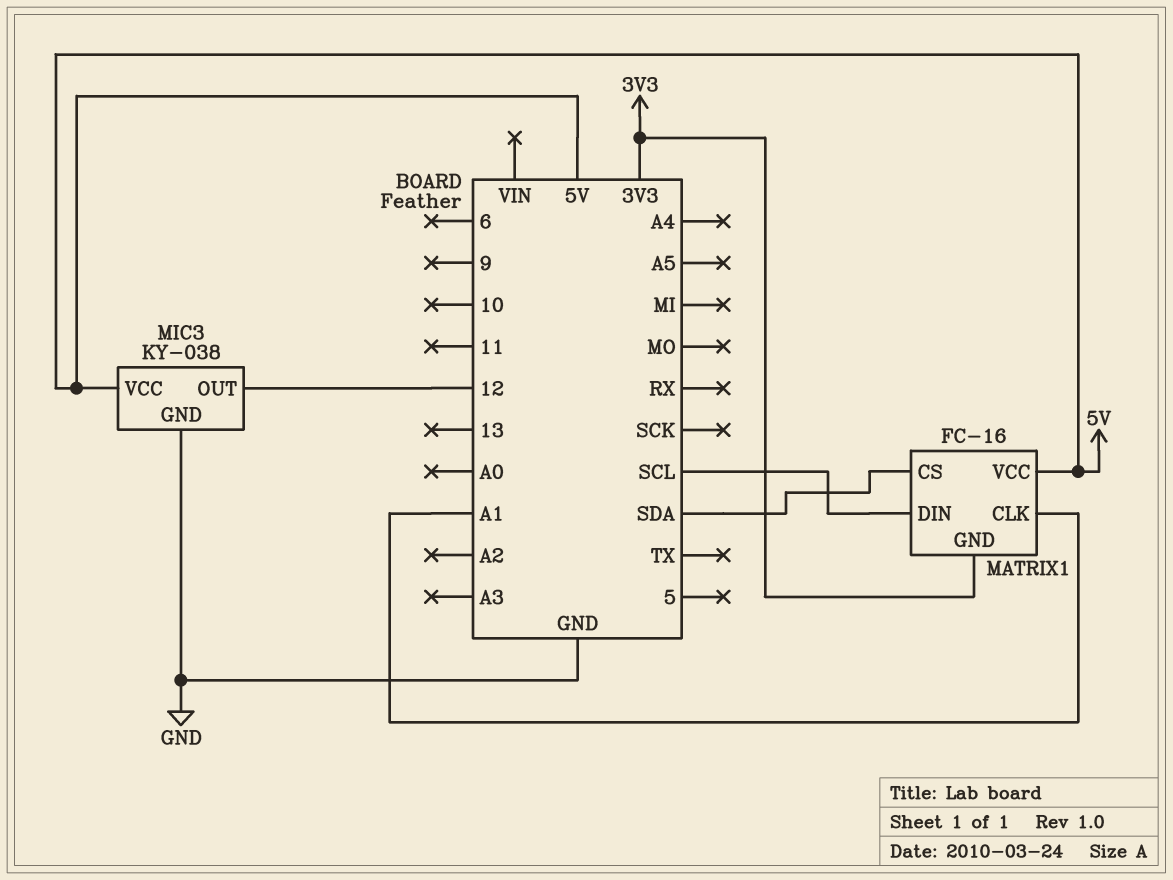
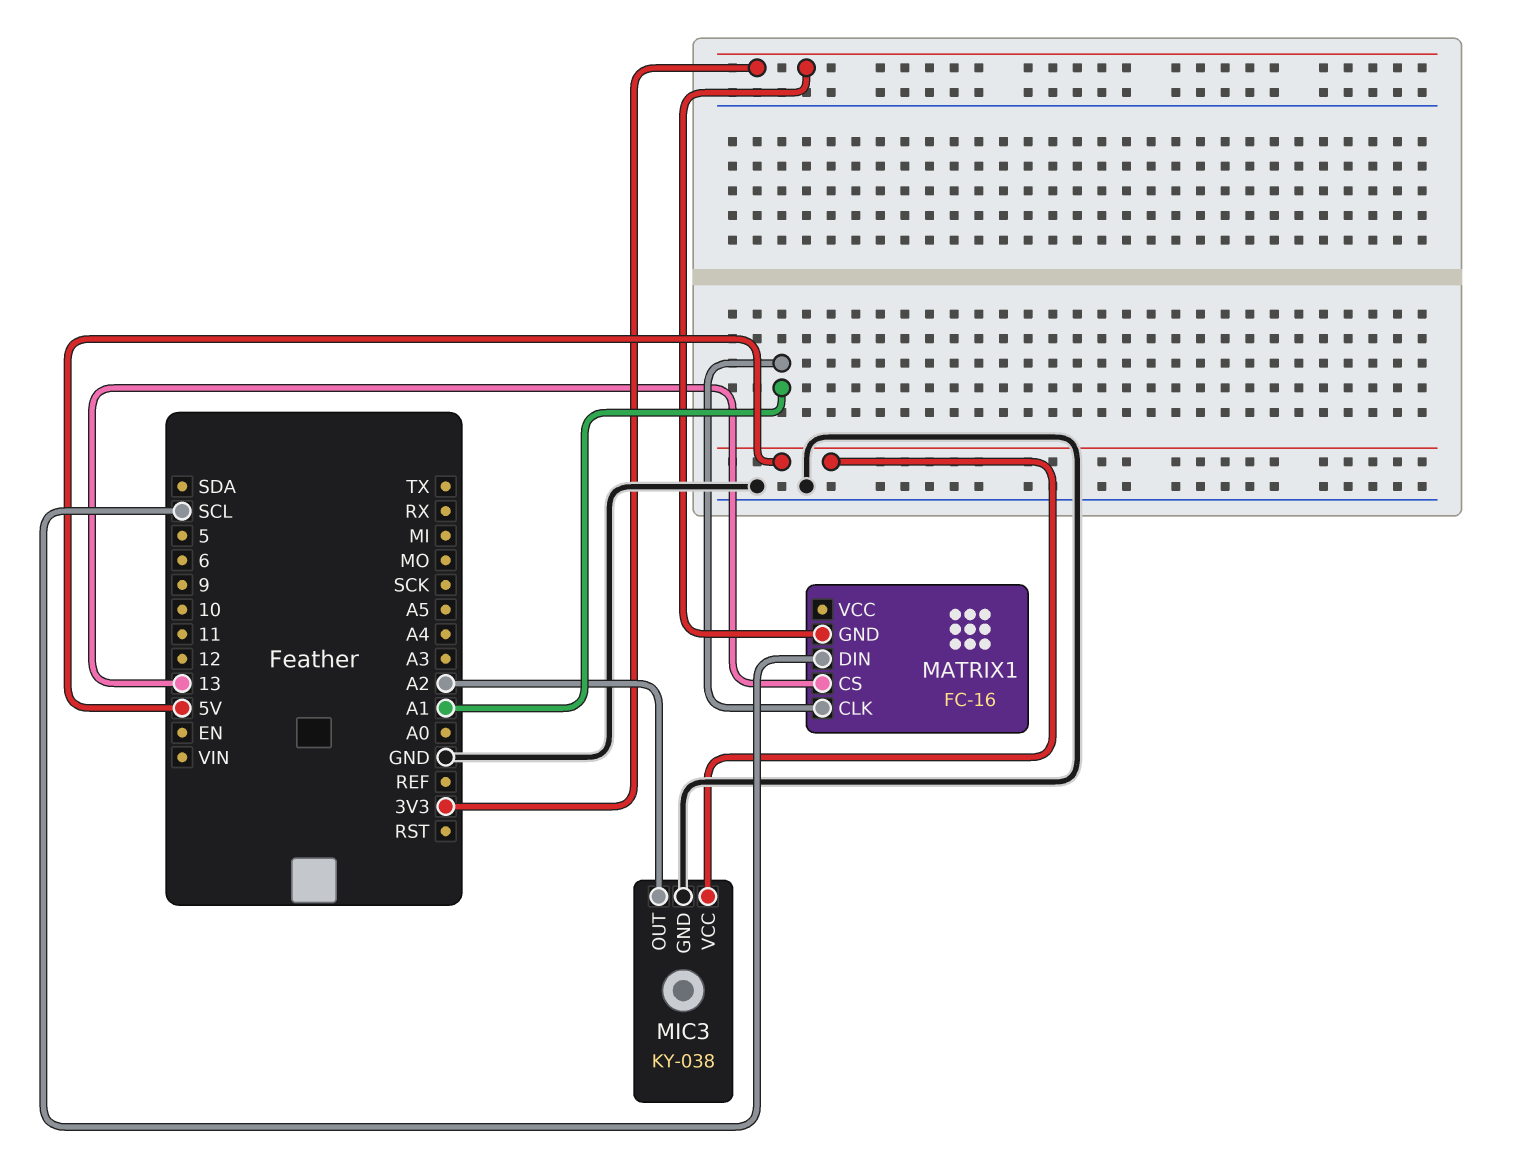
MATRIX1 pin CS: SDA -> 13
MATRIX1 pin VCC: 5V -> none
MIC3 pin OUT: 12 -> A2

